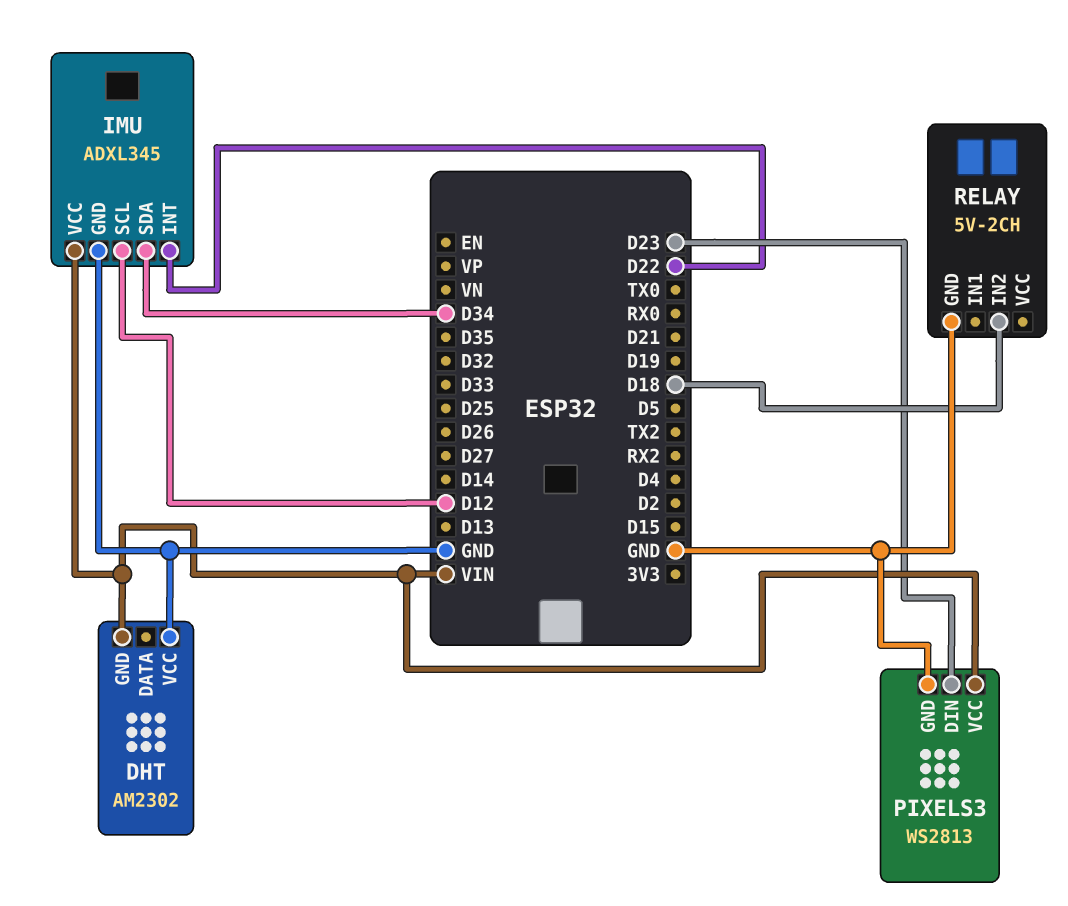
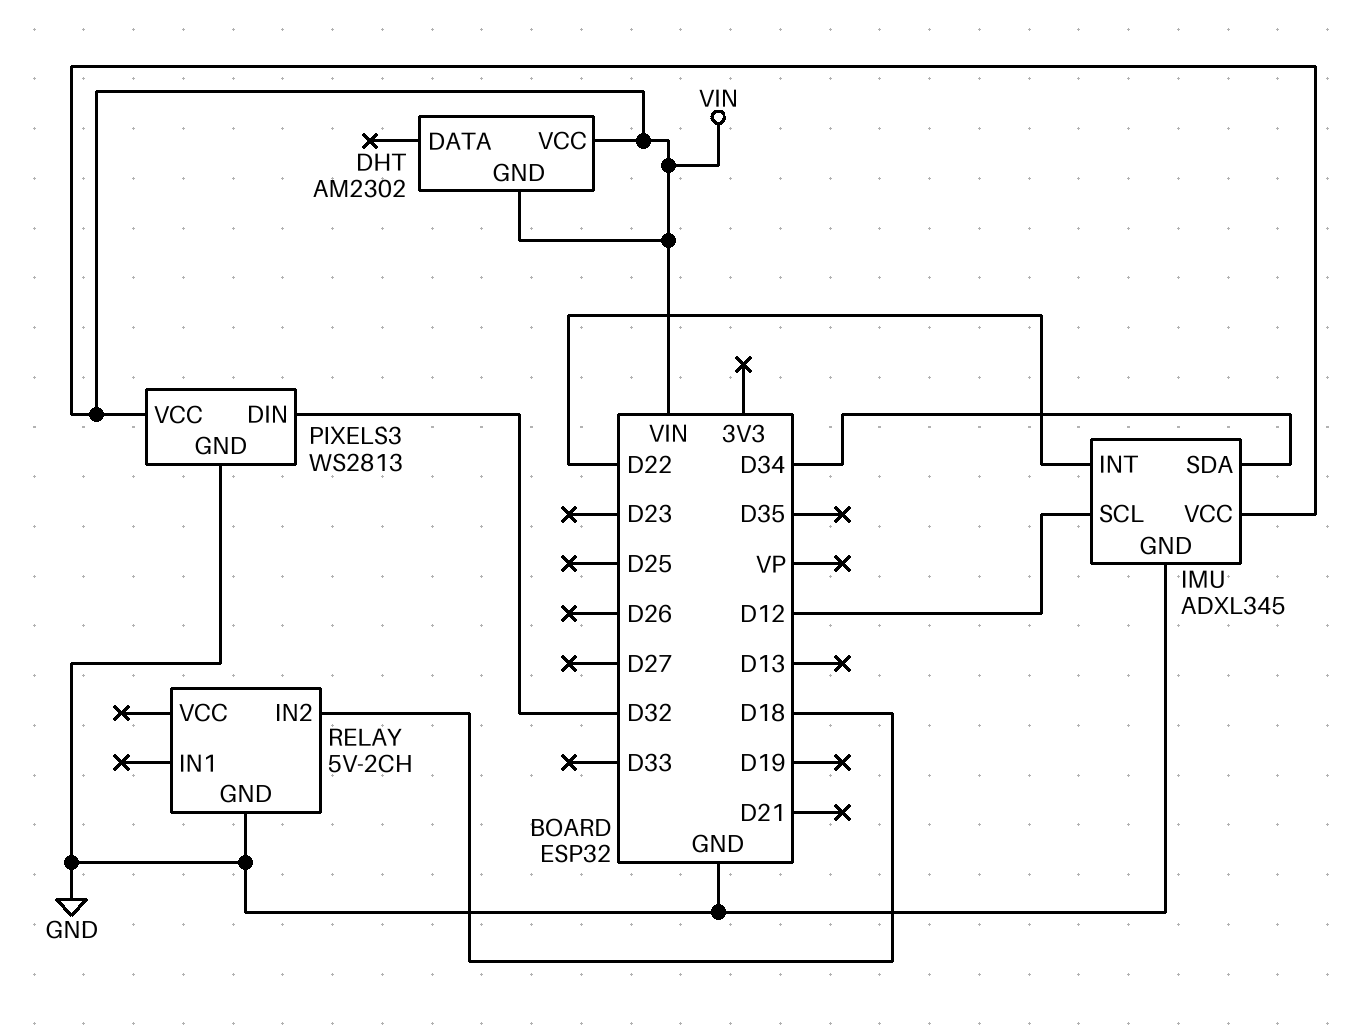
DHT pin VCC: GND -> VIN
PIXELS3 pin DIN: D23 -> D32

